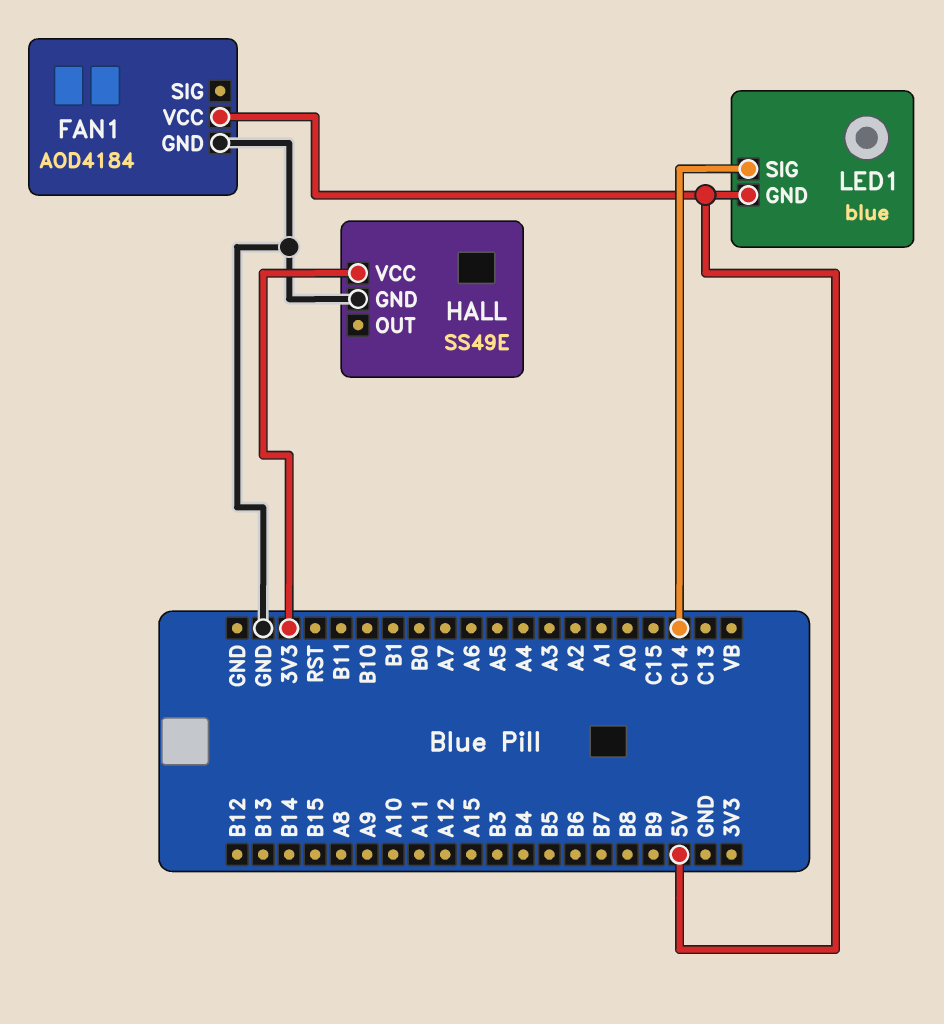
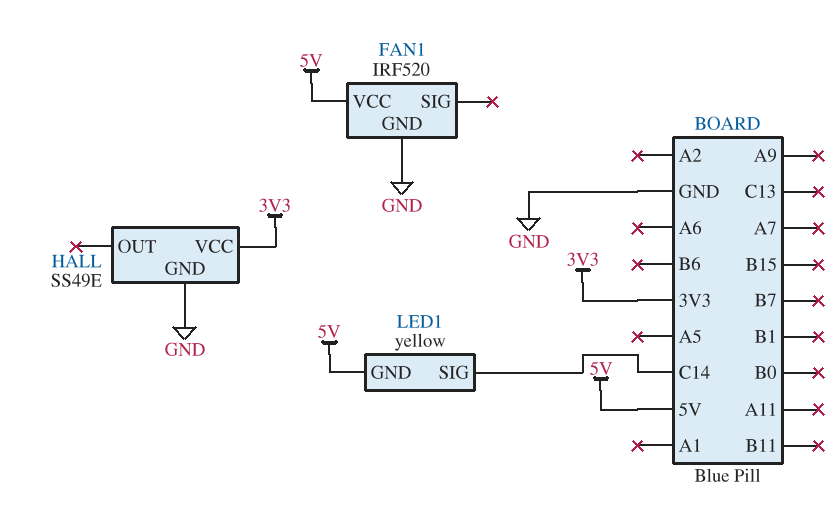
FAN1: AOD4184 -> IRF520
LED1: blue -> yellow

